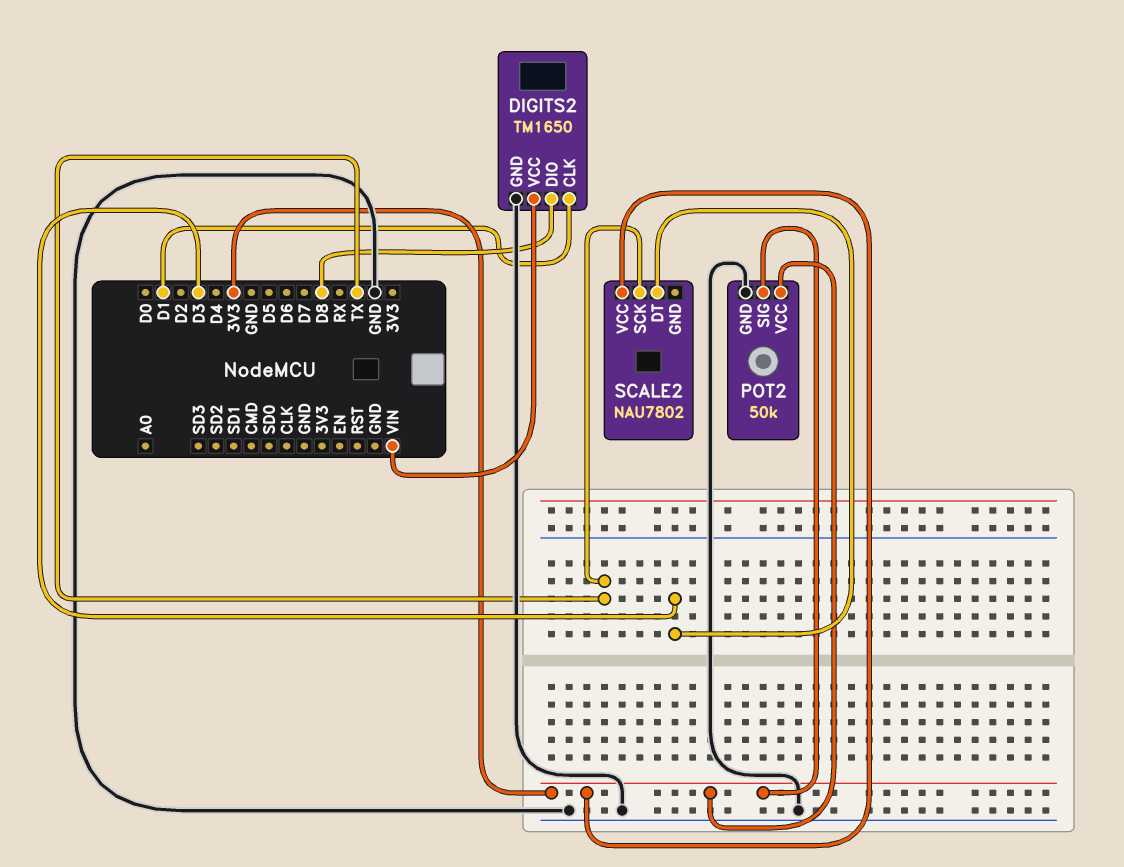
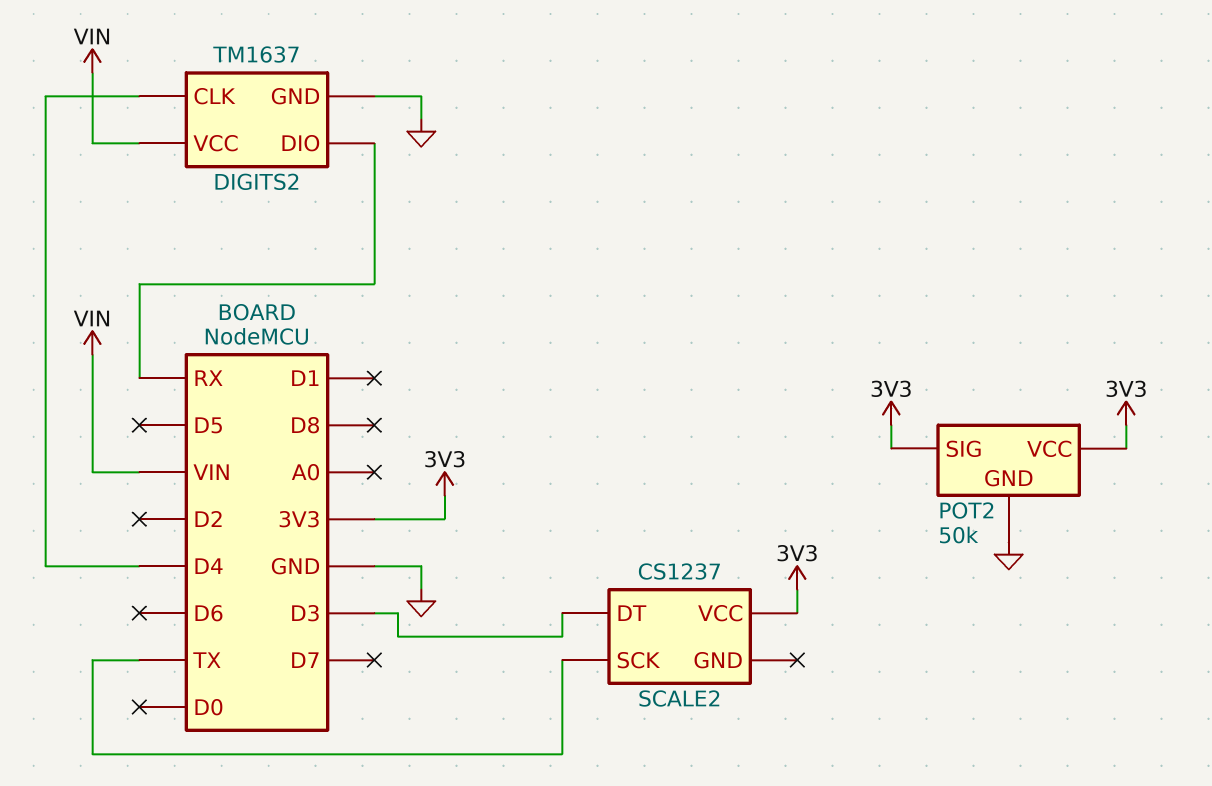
DIGITS2: TM1650 -> TM1637
DIGITS2 pin CLK: D1 -> D4
DIGITS2 pin DIO: D8 -> RX
SCALE2: NAU7802 -> CS1237

